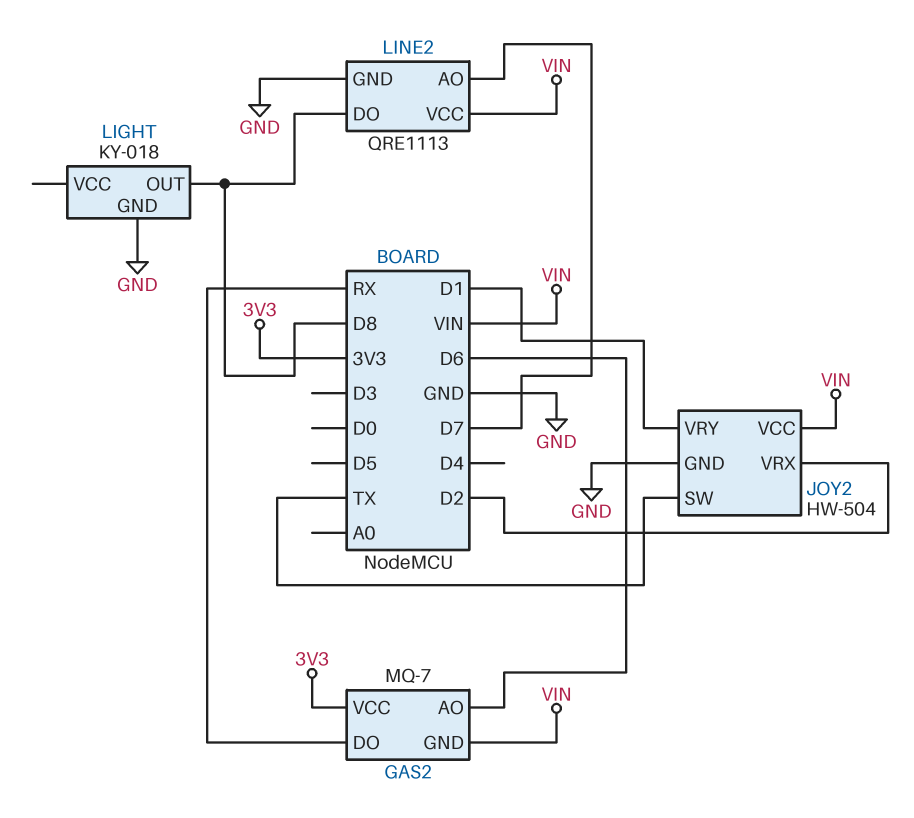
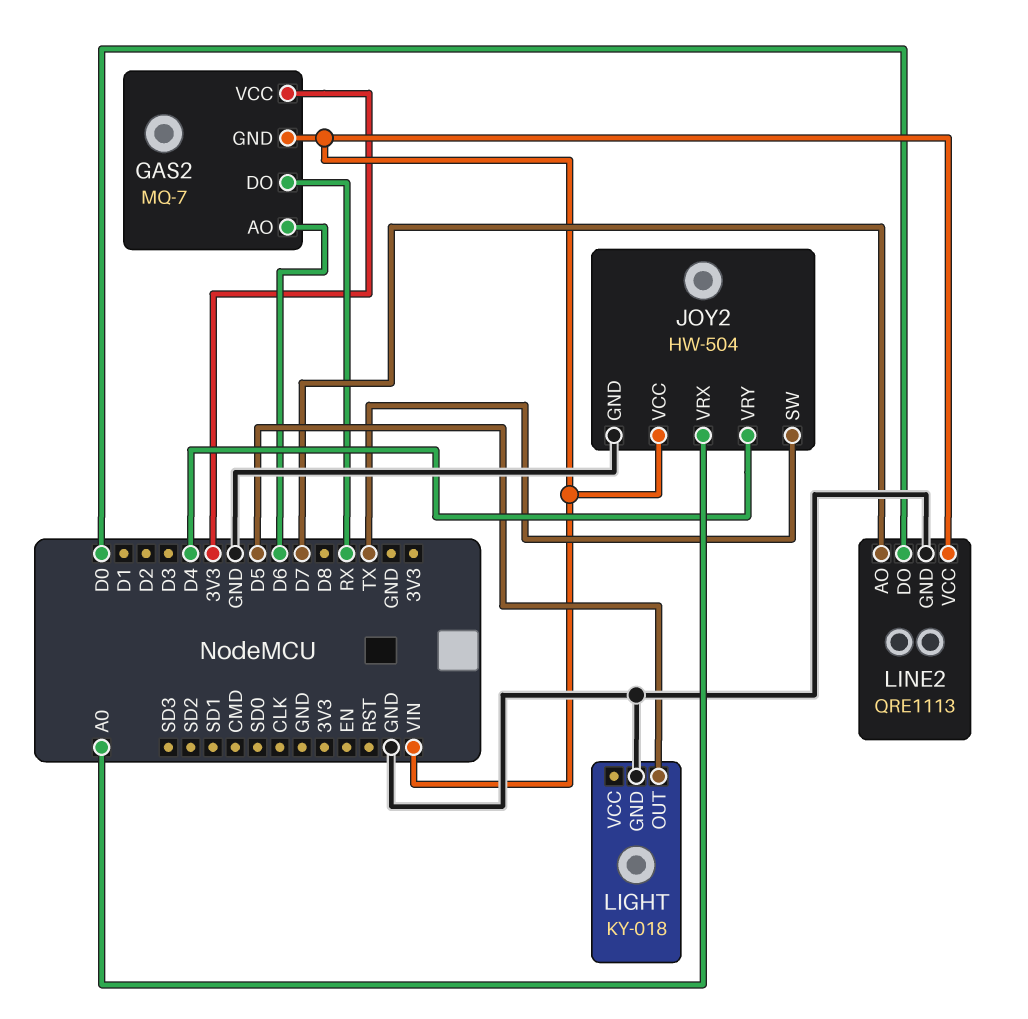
JOY2 pin VRX: D2 -> A0
JOY2 pin VRY: D1 -> D4
LIGHT pin OUT: D8 -> D5
LINE2 pin DO: D8 -> D0

